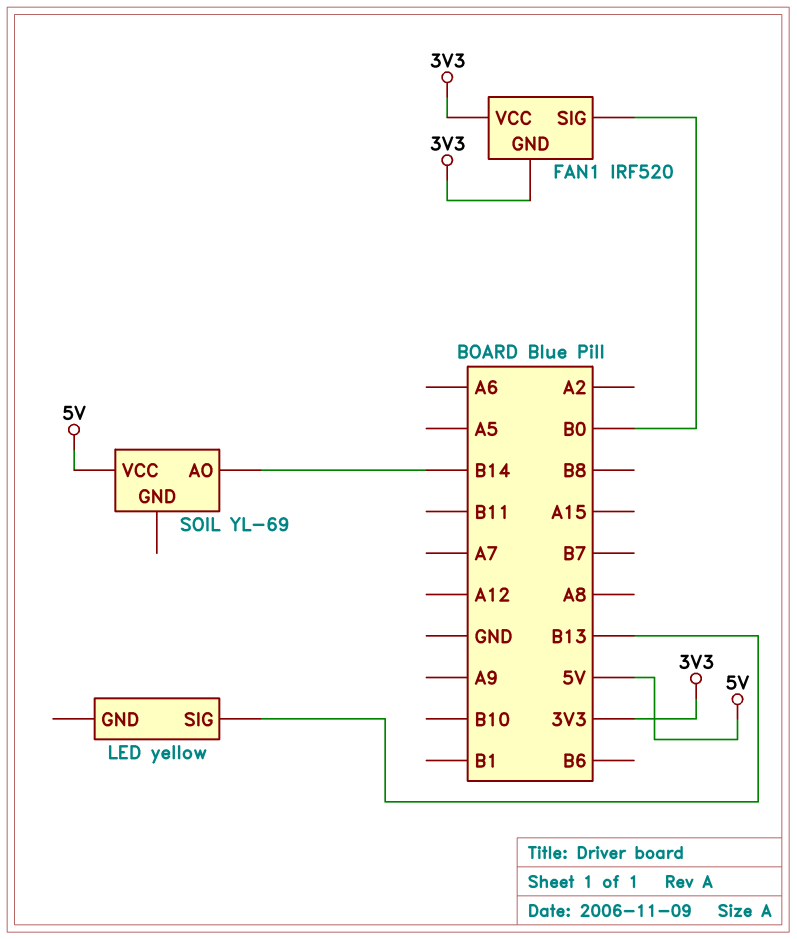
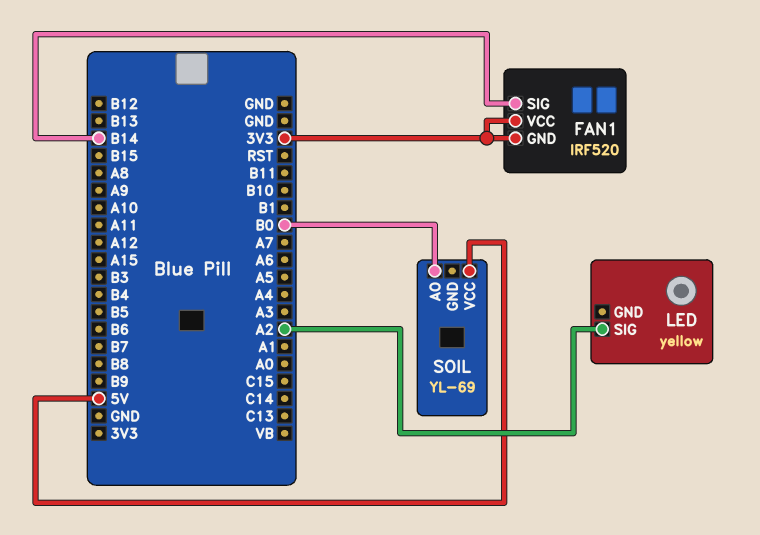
FAN1 pin SIG: B0 -> B14
LED pin SIG: B13 -> A2
SOIL pin AO: B14 -> B0

